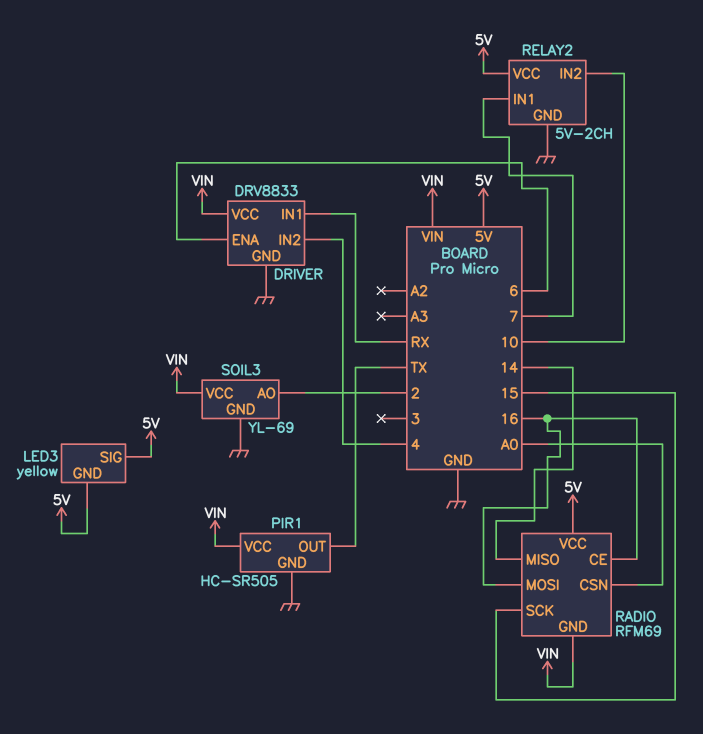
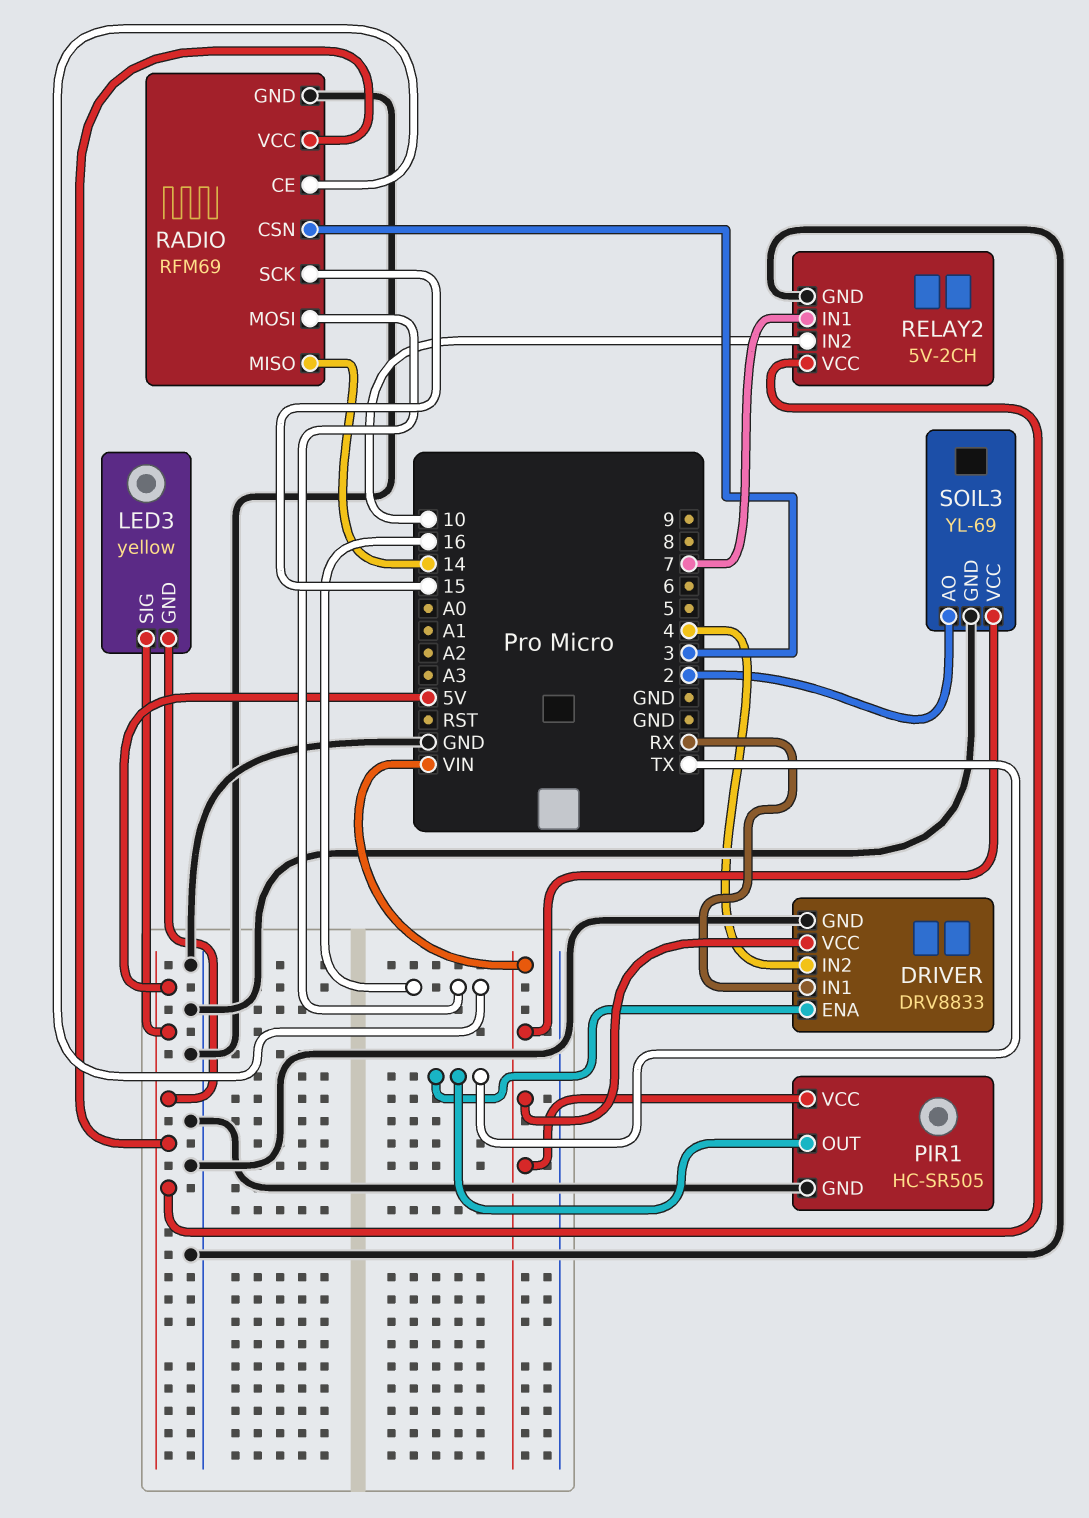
DRIVER pin ENA: 6 -> TX
RADIO pin CSN: A0 -> 3
RADIO pin GND: VIN -> GND

